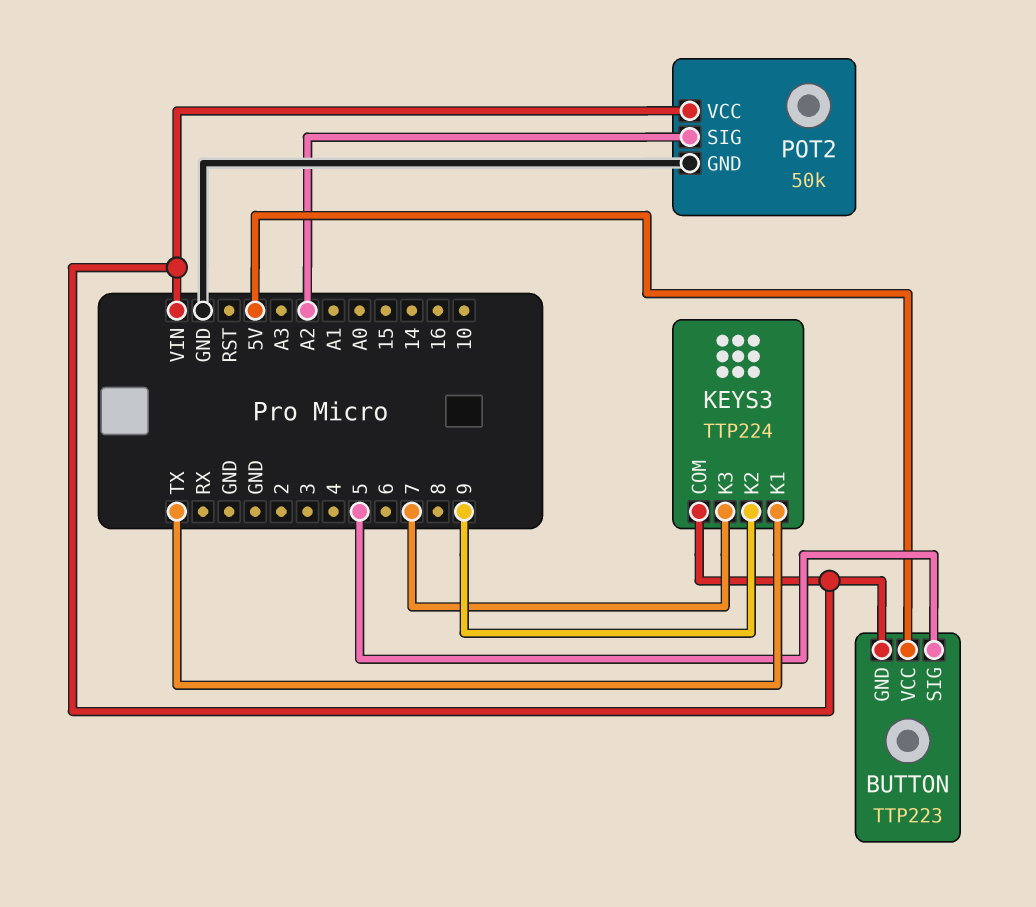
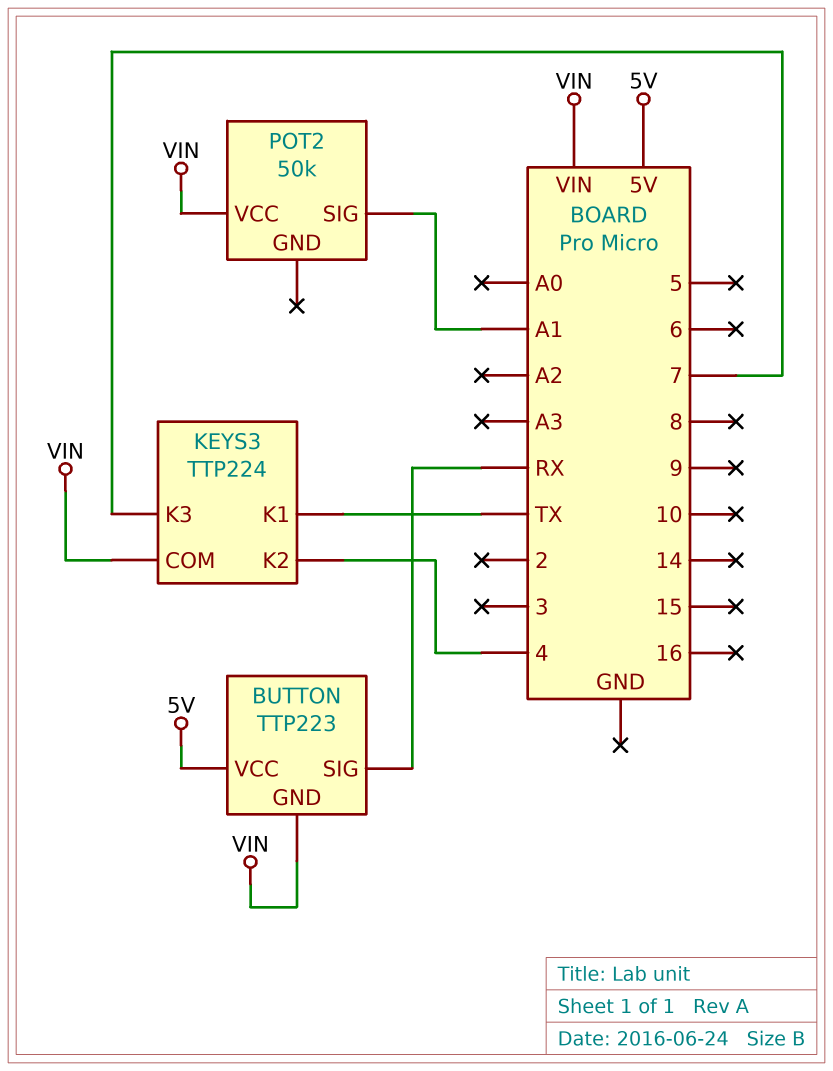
BUTTON pin SIG: 5 -> RX
KEYS3 pin K2: 9 -> 4
POT2 pin GND: GND -> none
POT2 pin SIG: A2 -> A1

